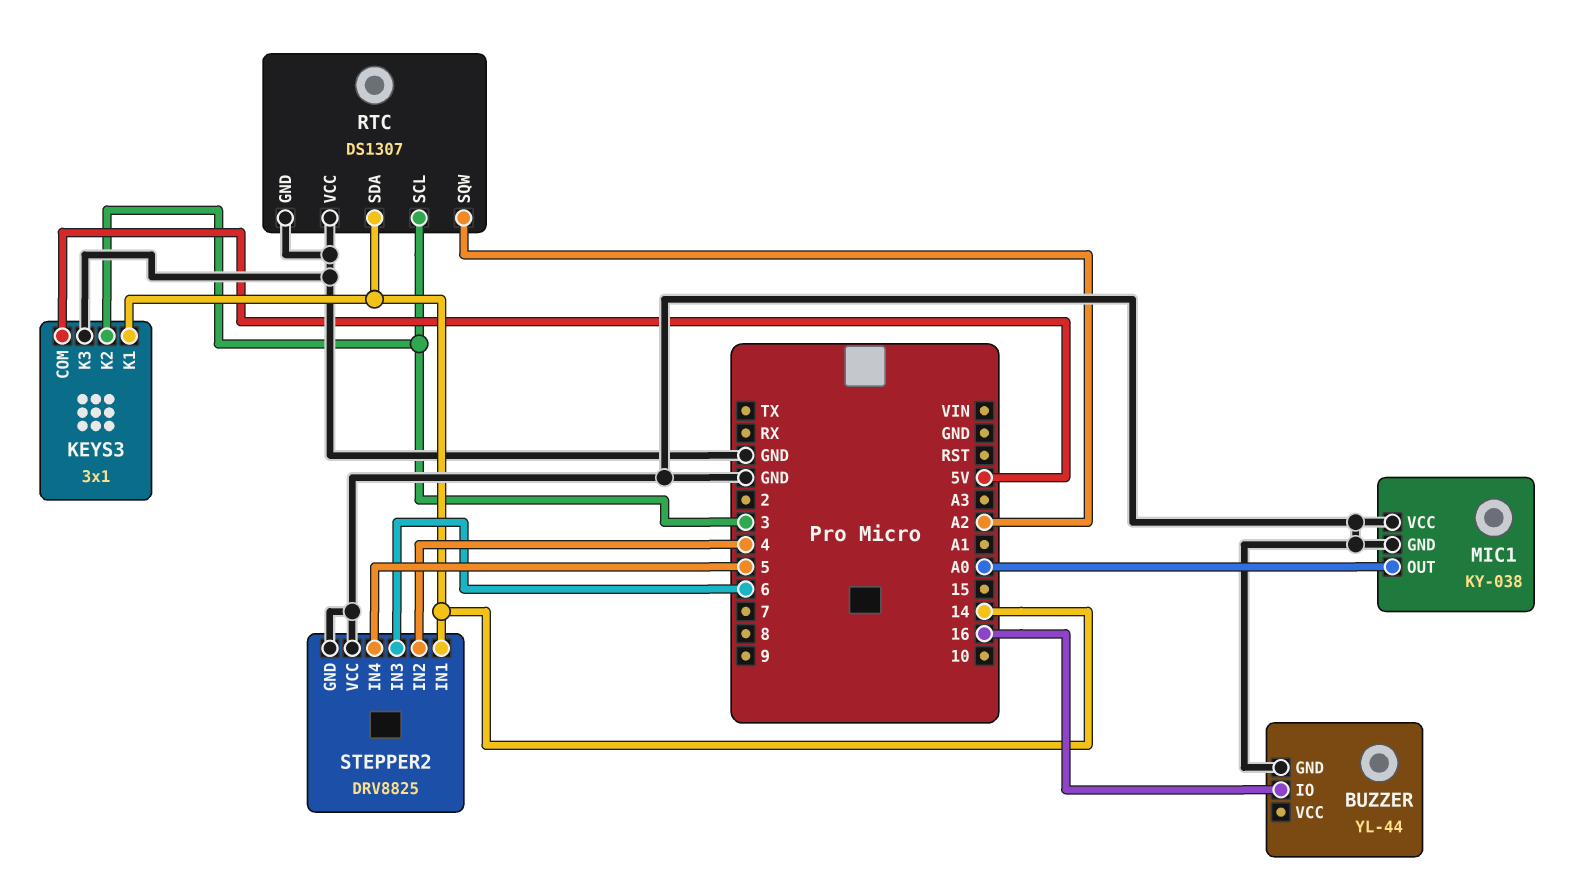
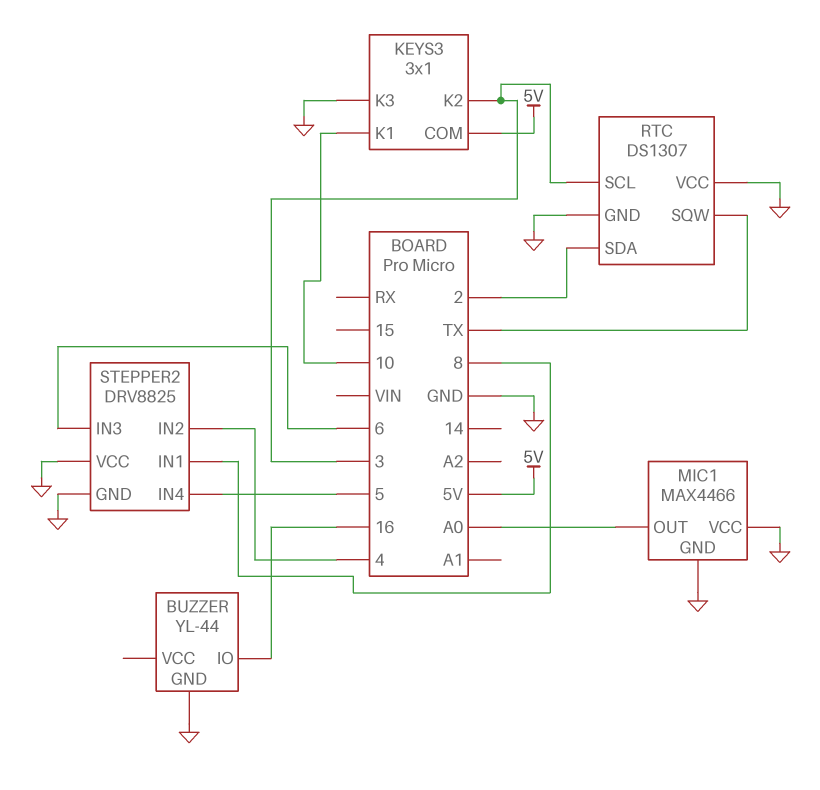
KEYS3 pin K1: 14 -> 10
MIC1: KY-038 -> MAX4466
RTC pin SDA: 14 -> 2
RTC pin SQW: A2 -> TX
STEPPER2 pin IN1: 14 -> 8

